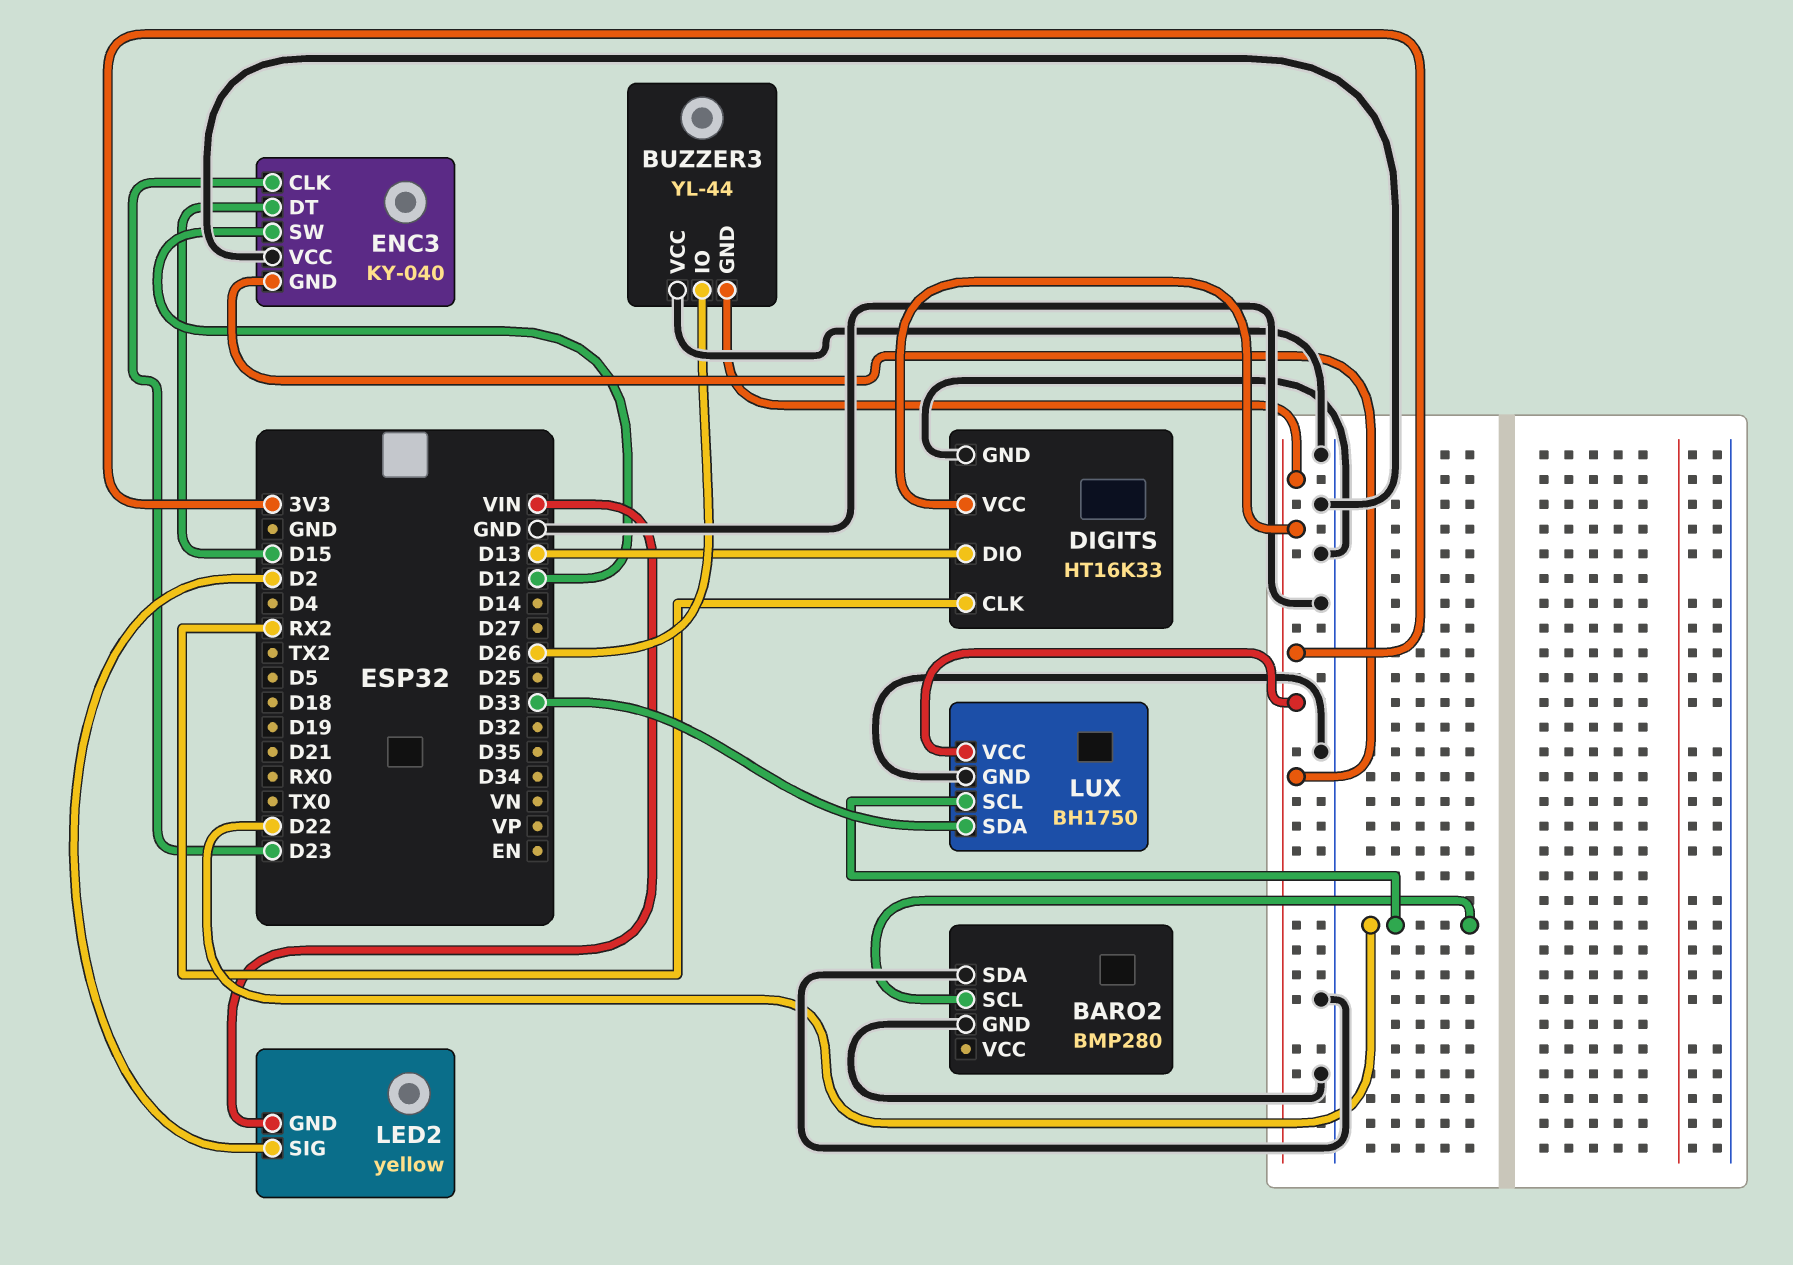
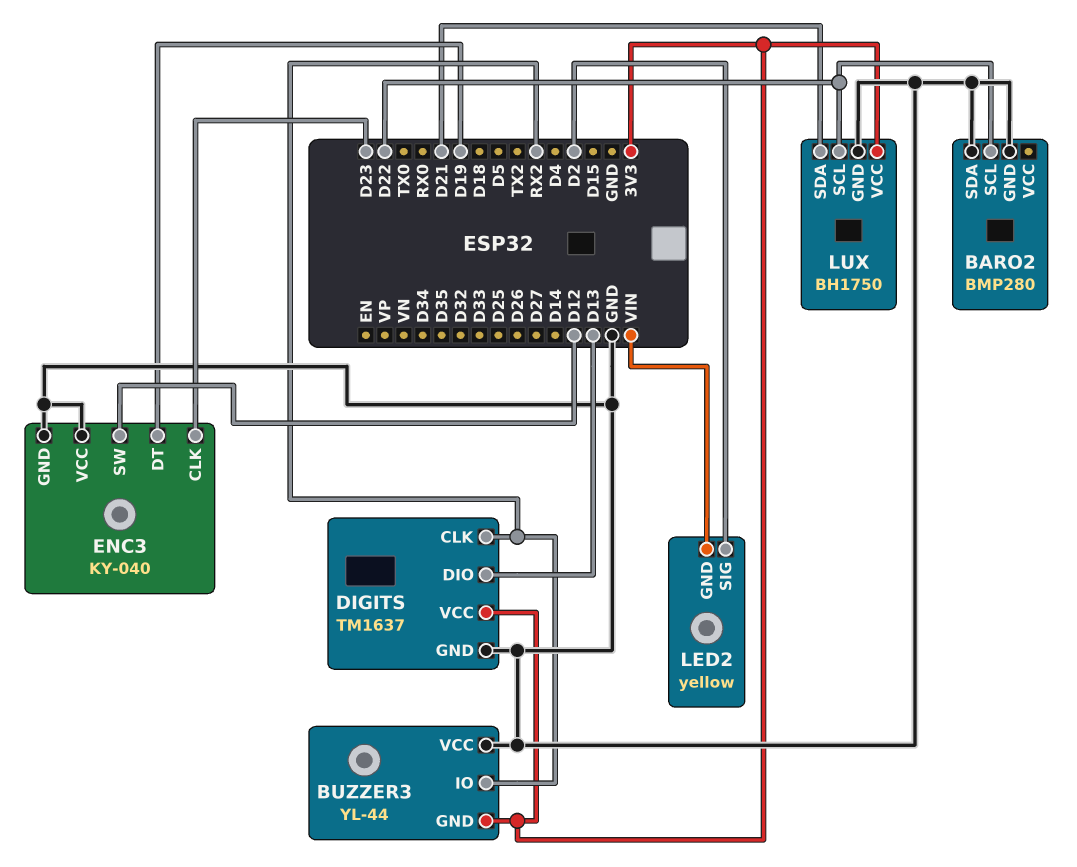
BUZZER3 pin IO: D26 -> RX2
DIGITS: HT16K33 -> TM1637
ENC3 pin DT: D15 -> D19
ENC3 pin GND: 3V3 -> GND
LUX pin SDA: D33 -> D21

